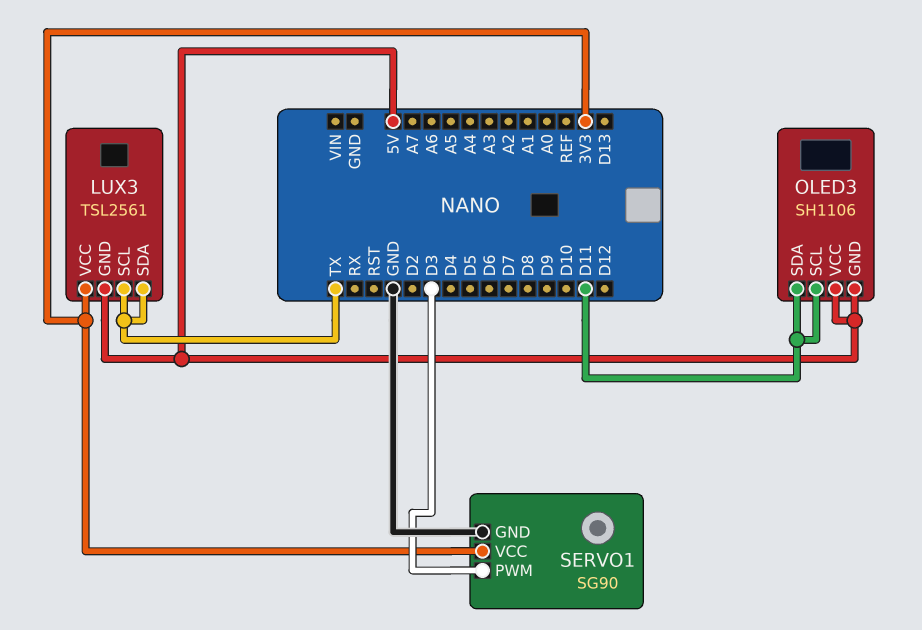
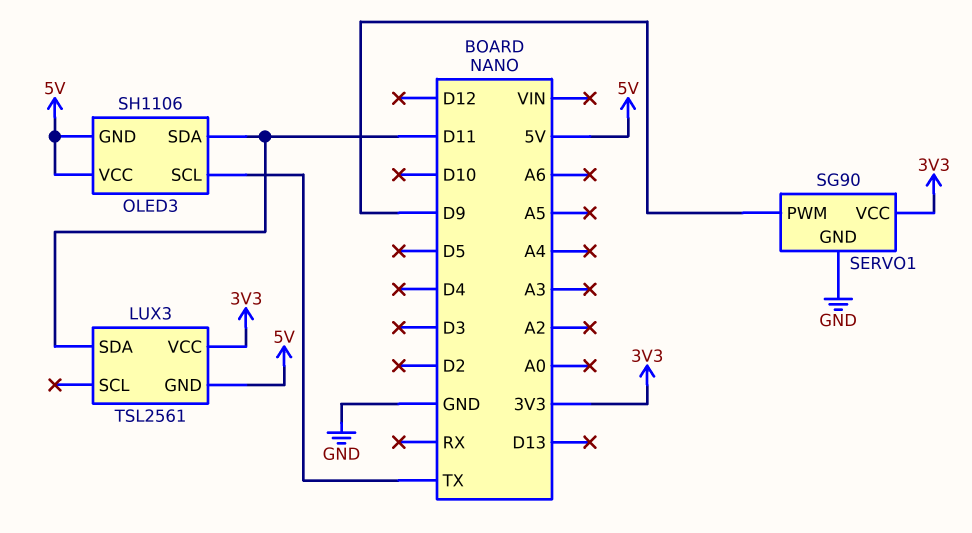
LUX3 pin SCL: TX -> none
LUX3 pin SDA: TX -> D11
OLED3 pin SCL: D11 -> TX
SERVO1 pin PWM: D3 -> D9

